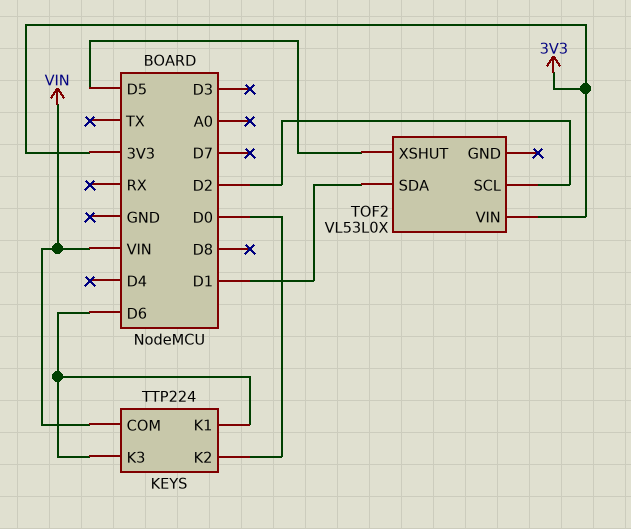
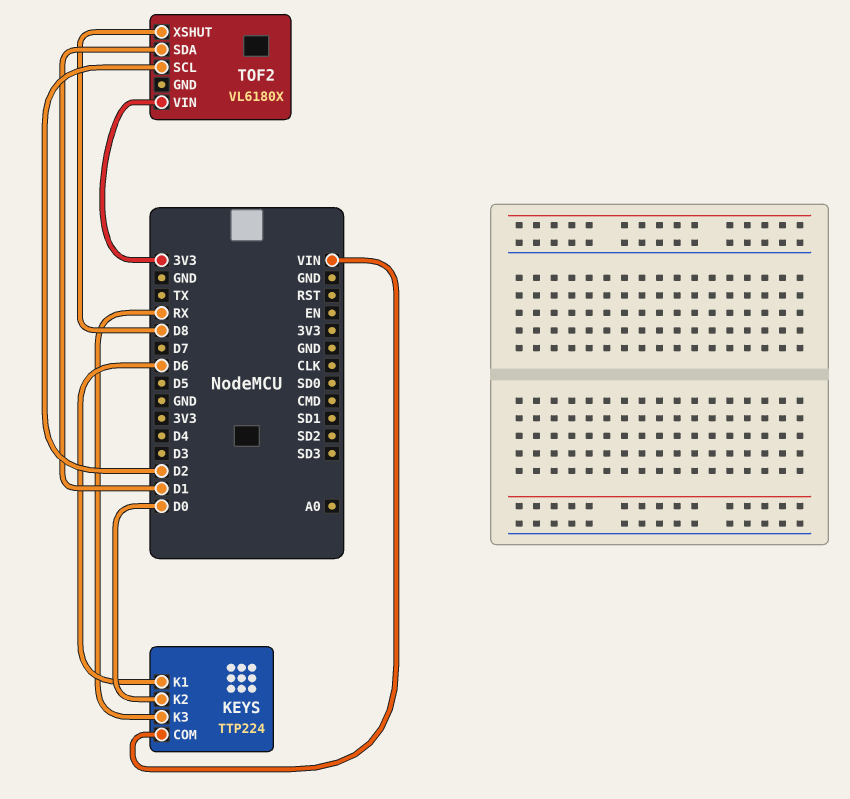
KEYS pin K3: D6 -> RX
TOF2: VL53L0X -> VL6180X
TOF2 pin XSHUT: D5 -> D8

